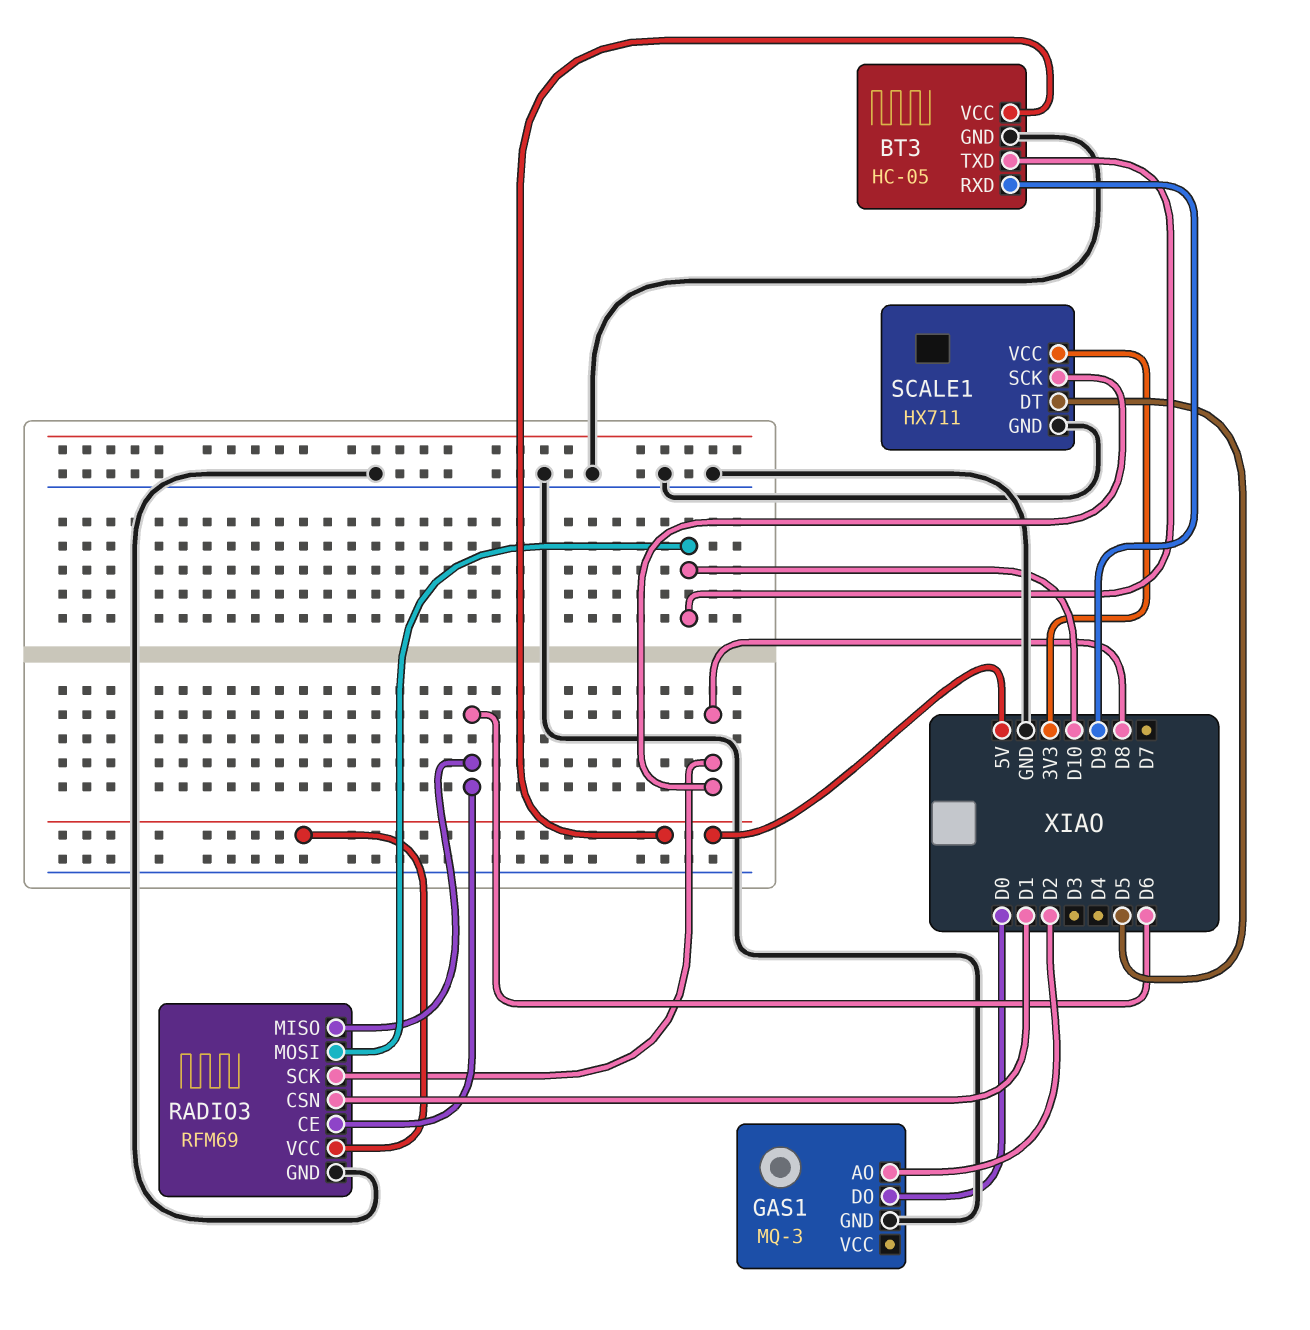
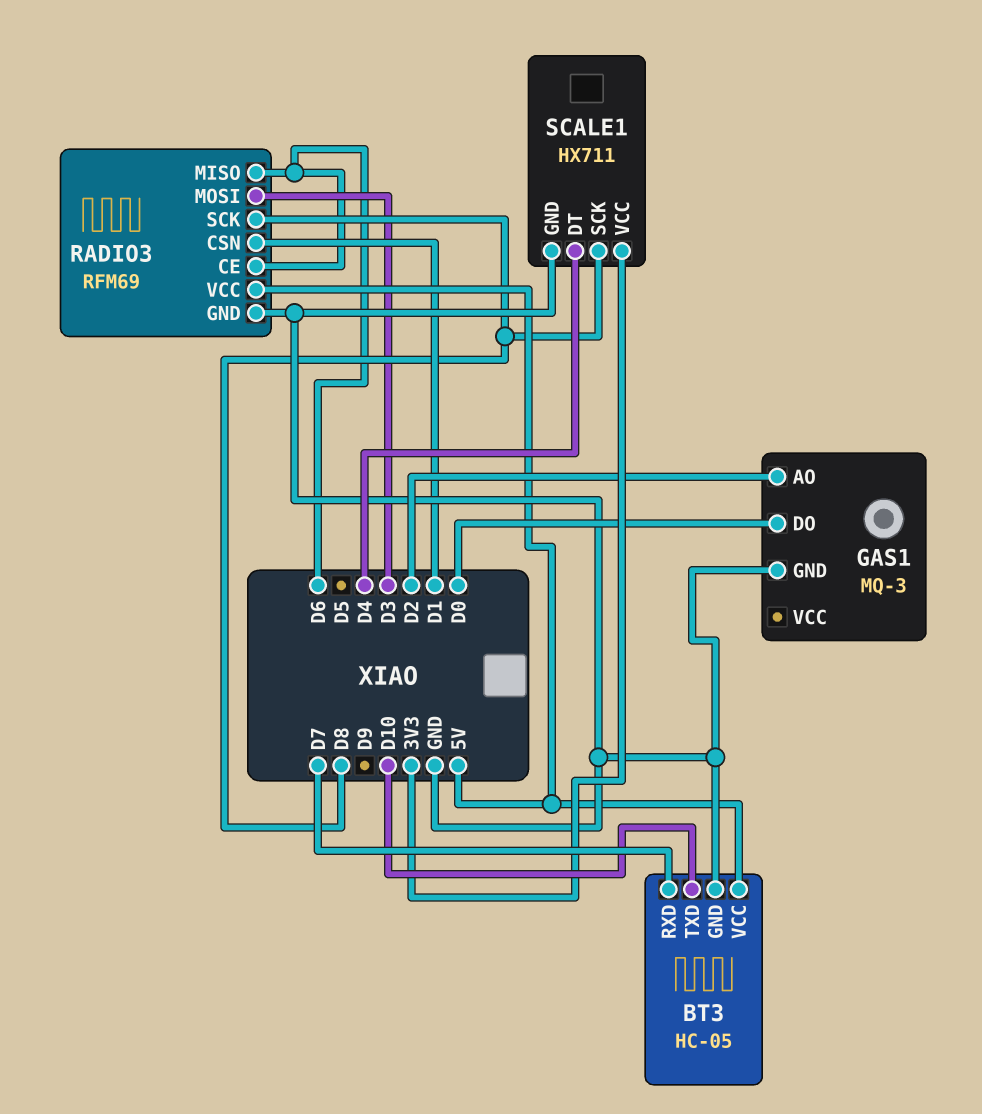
BT3 pin RXD: D9 -> D7
RADIO3 pin MOSI: D10 -> D3
SCALE1 pin DT: D5 -> D4

